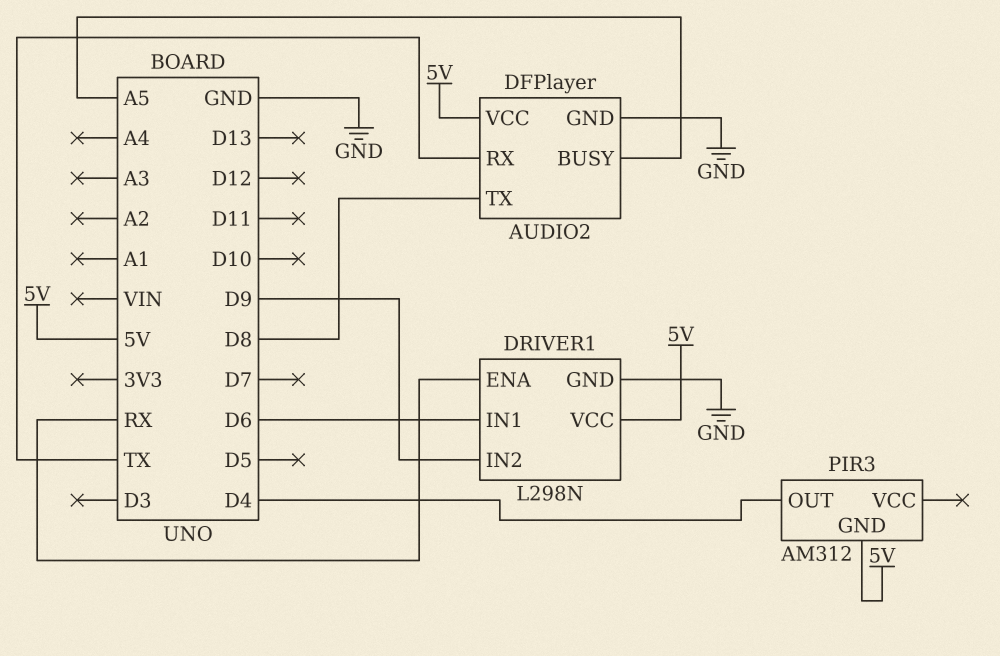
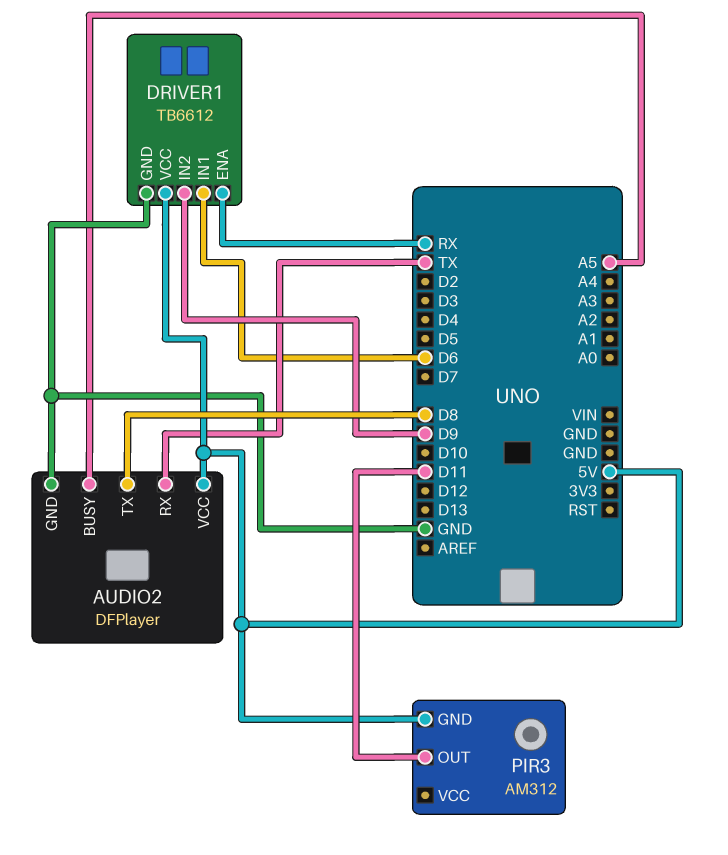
DRIVER1: L298N -> TB6612
PIR3 pin OUT: D4 -> D11

